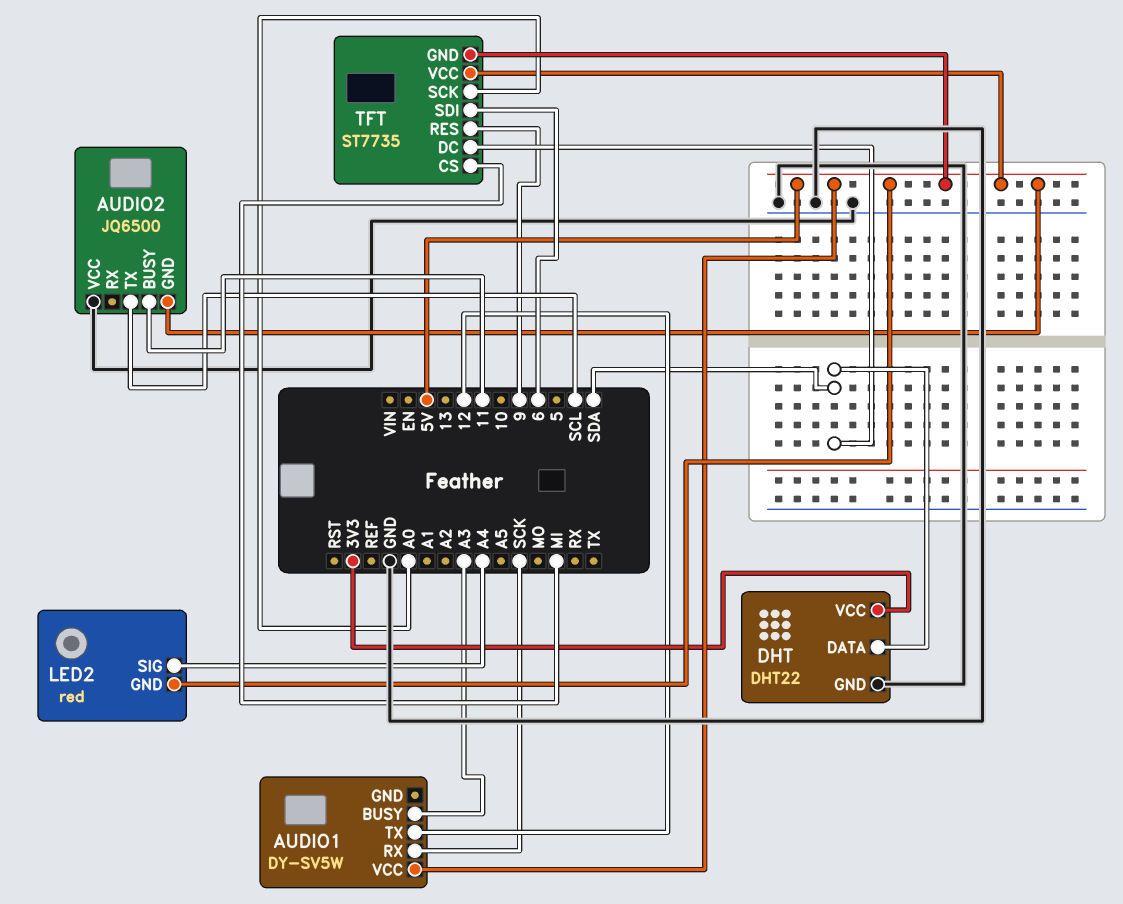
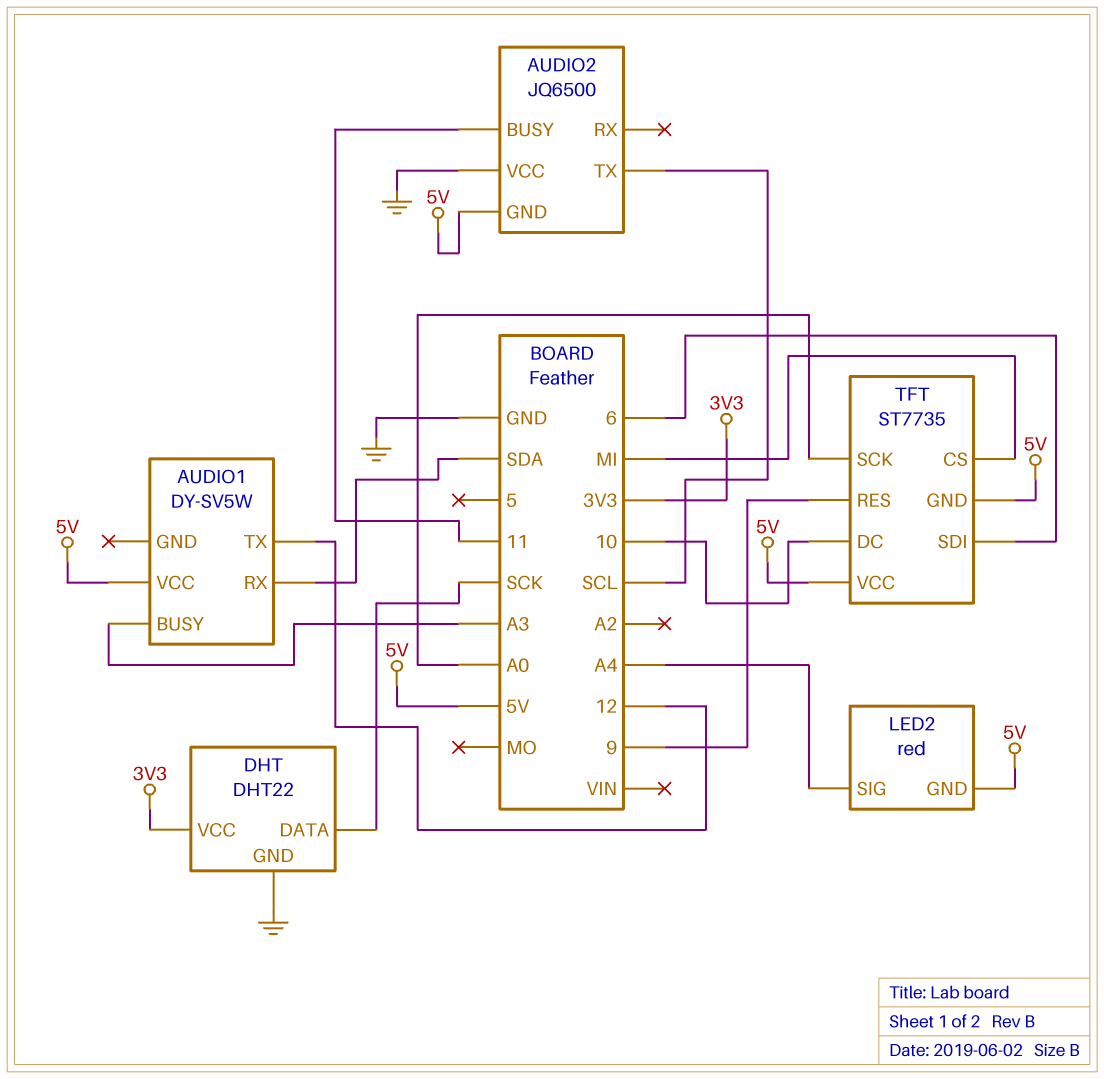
AUDIO1 pin RX: SCK -> SDA
DHT pin DATA: SDA -> SCK
TFT pin DC: SDA -> 10

